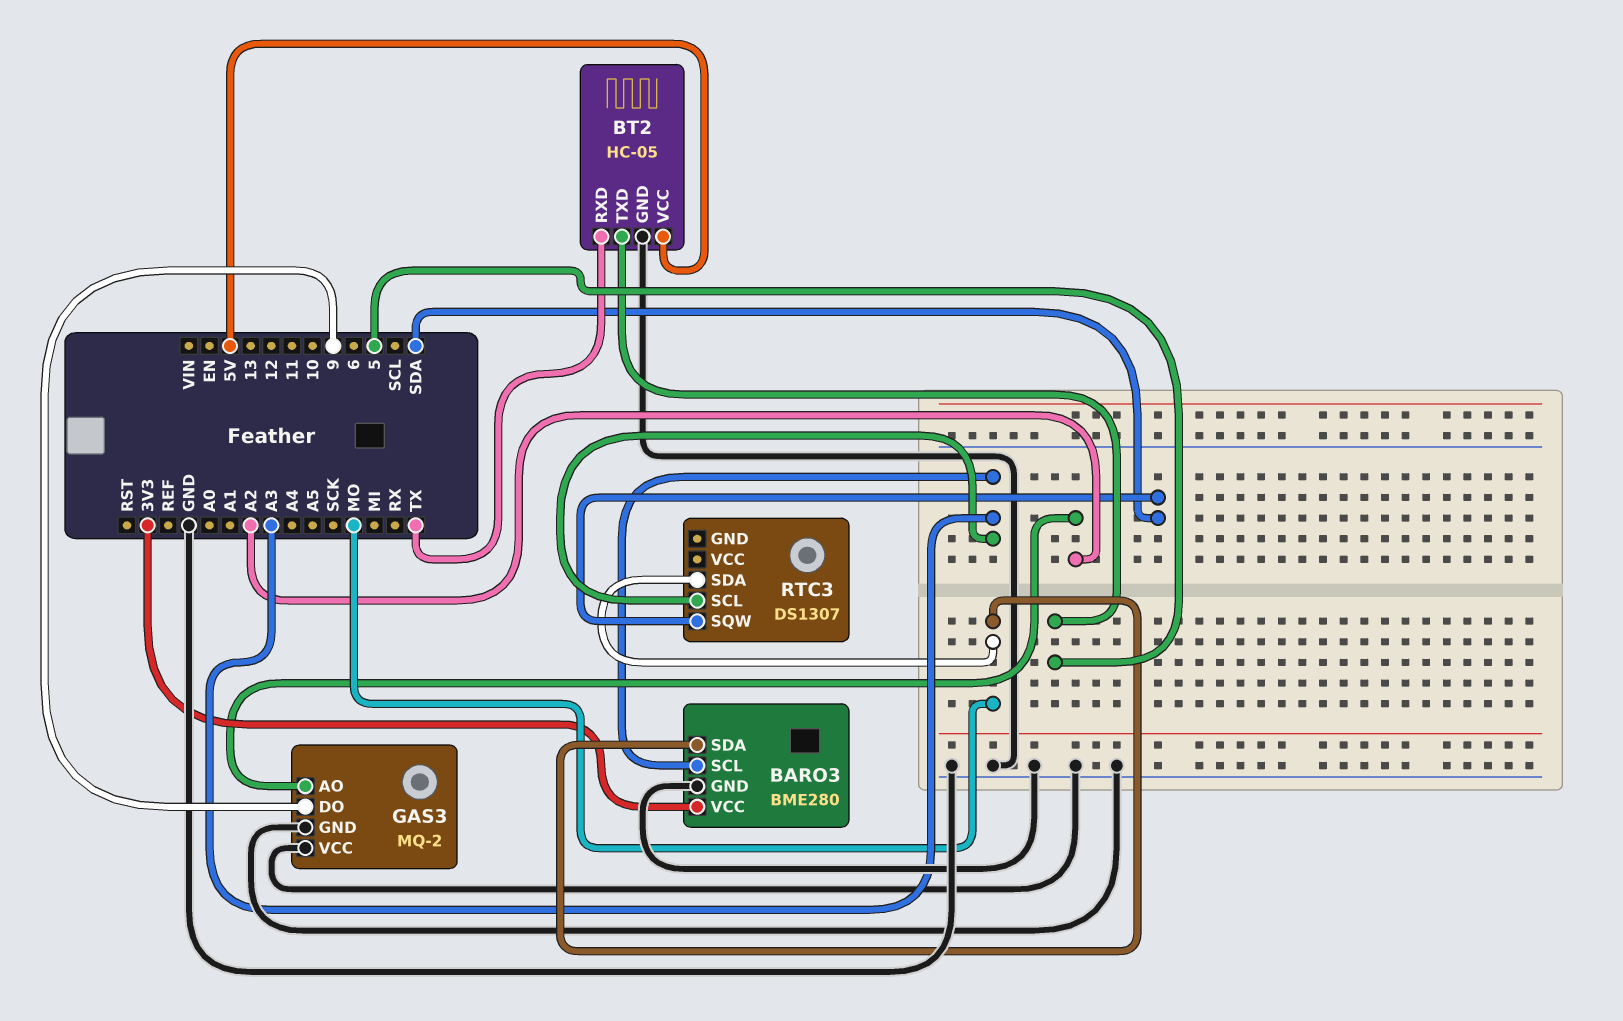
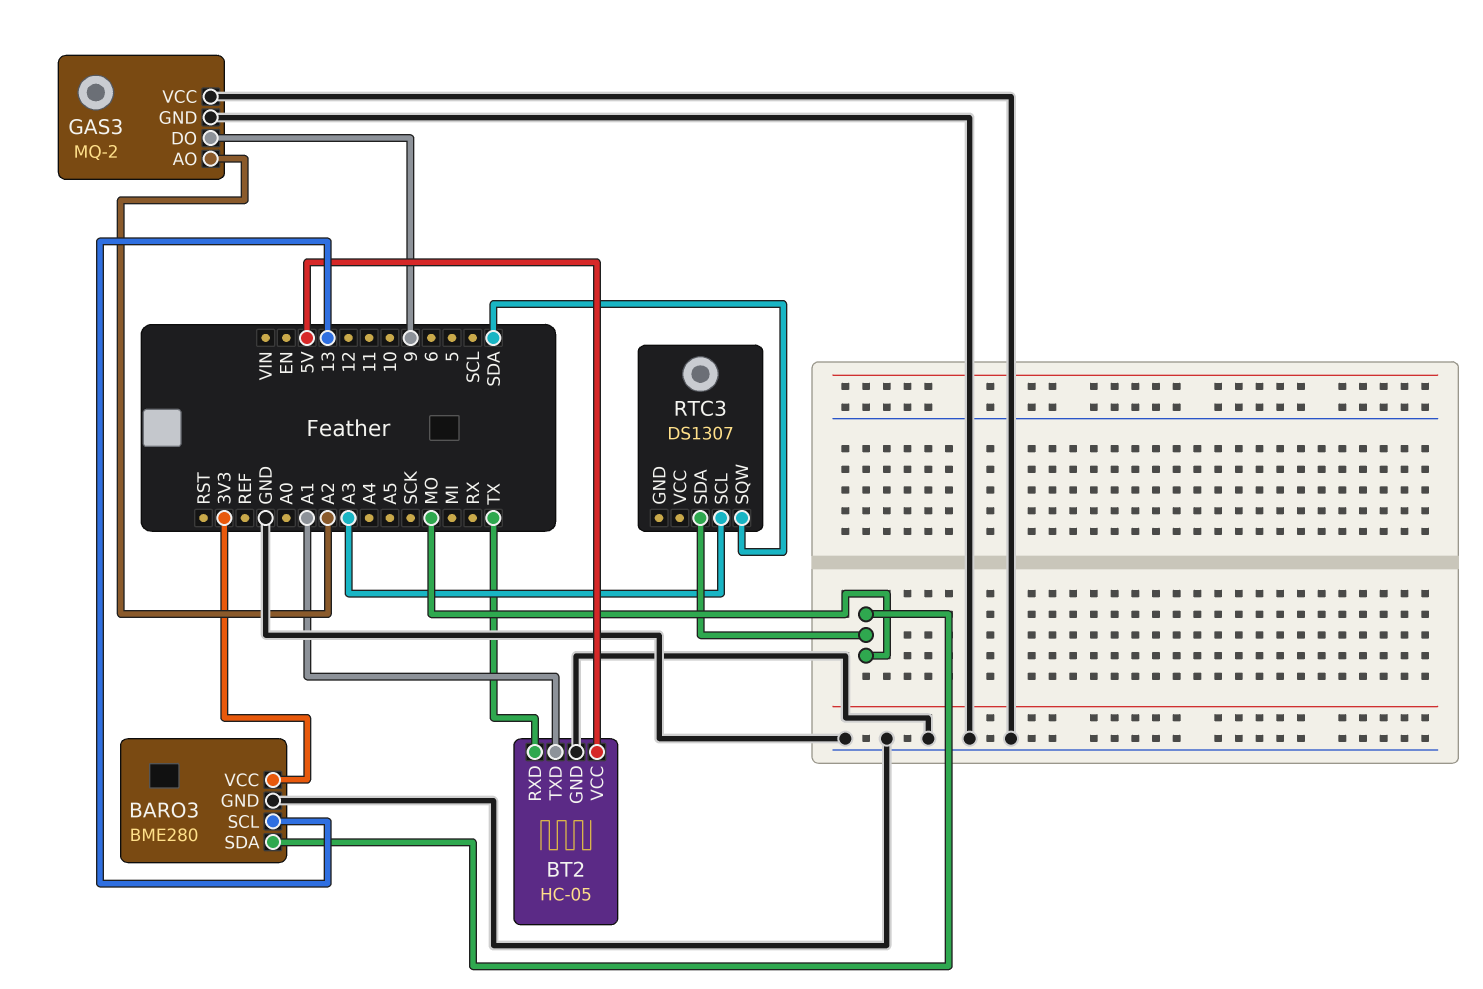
BARO3 pin SCL: A3 -> 13
BT2 pin TXD: 5 -> A1

